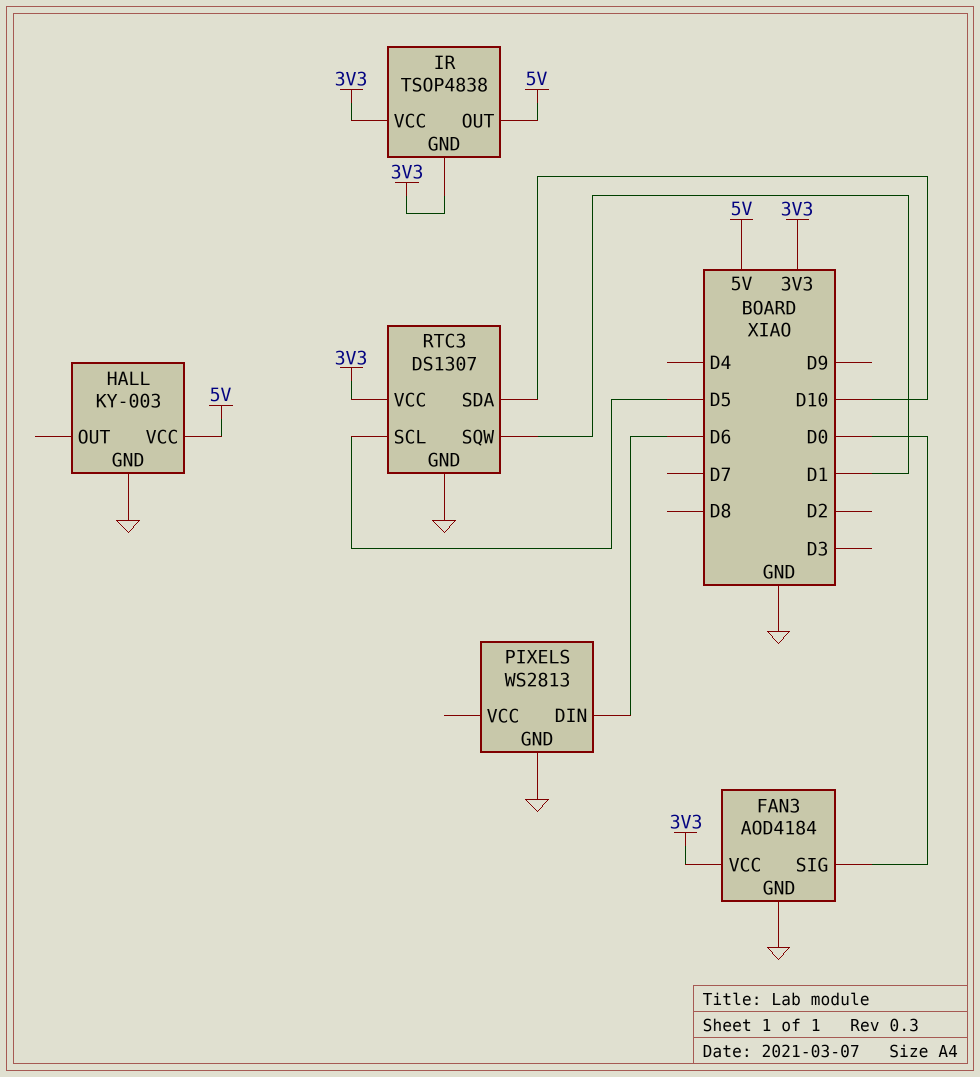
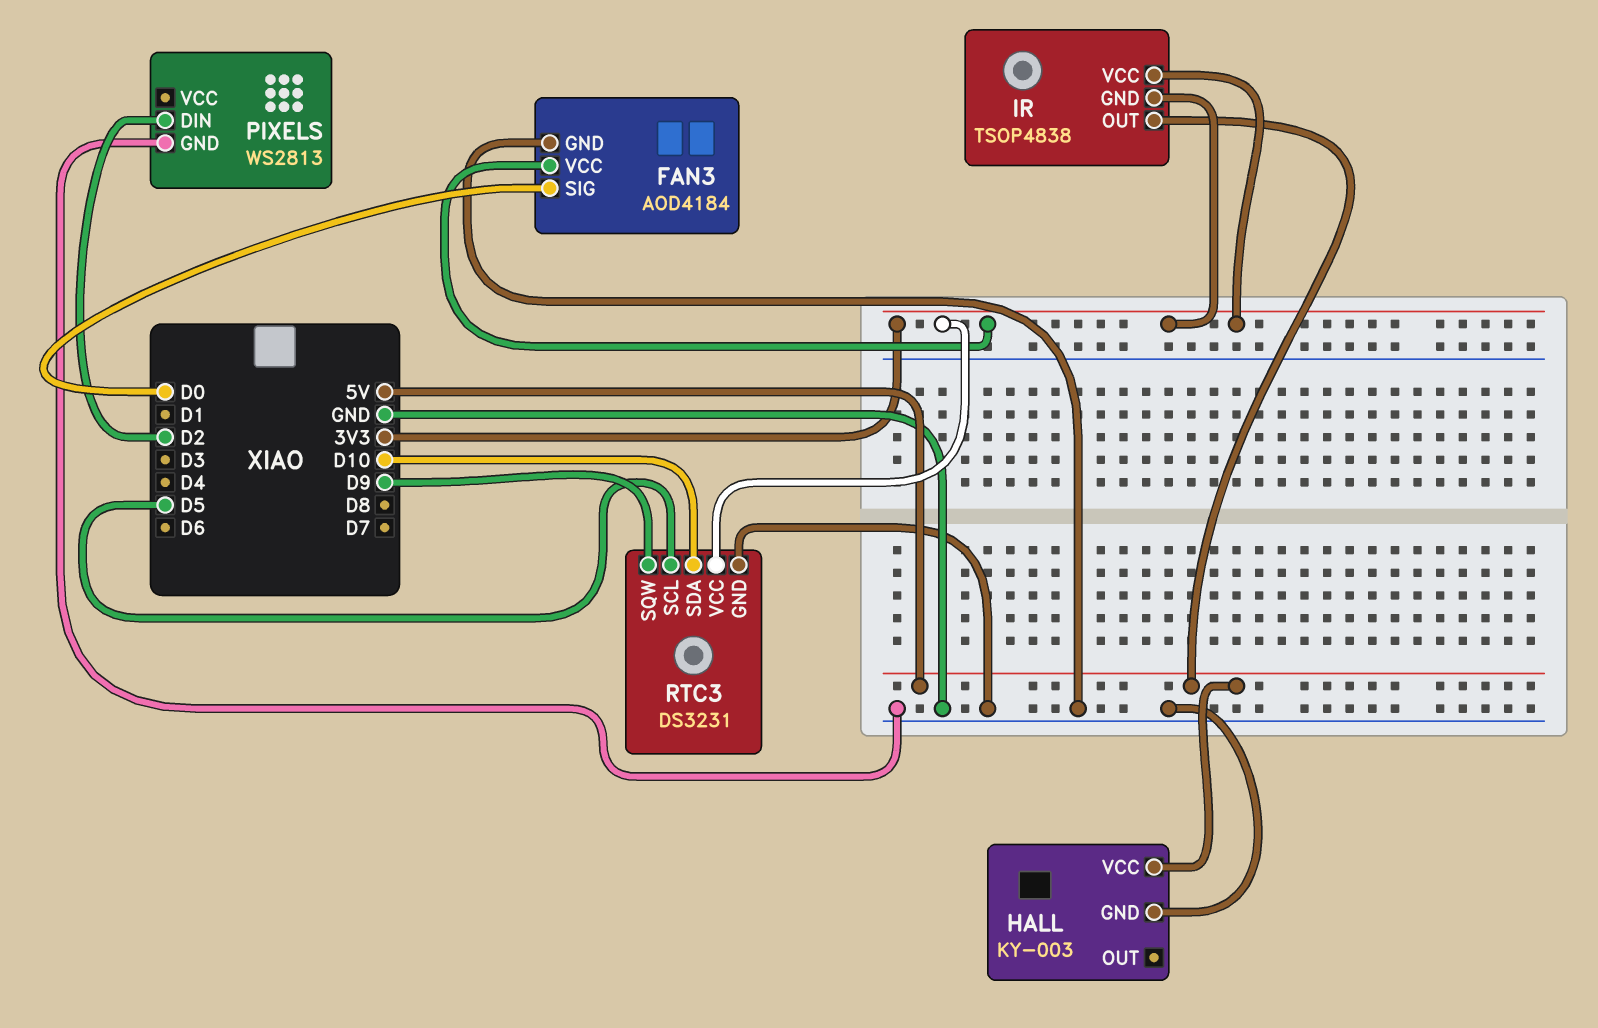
PIXELS pin DIN: D6 -> D2
RTC3: DS1307 -> DS3231
RTC3 pin SQW: D1 -> D9

